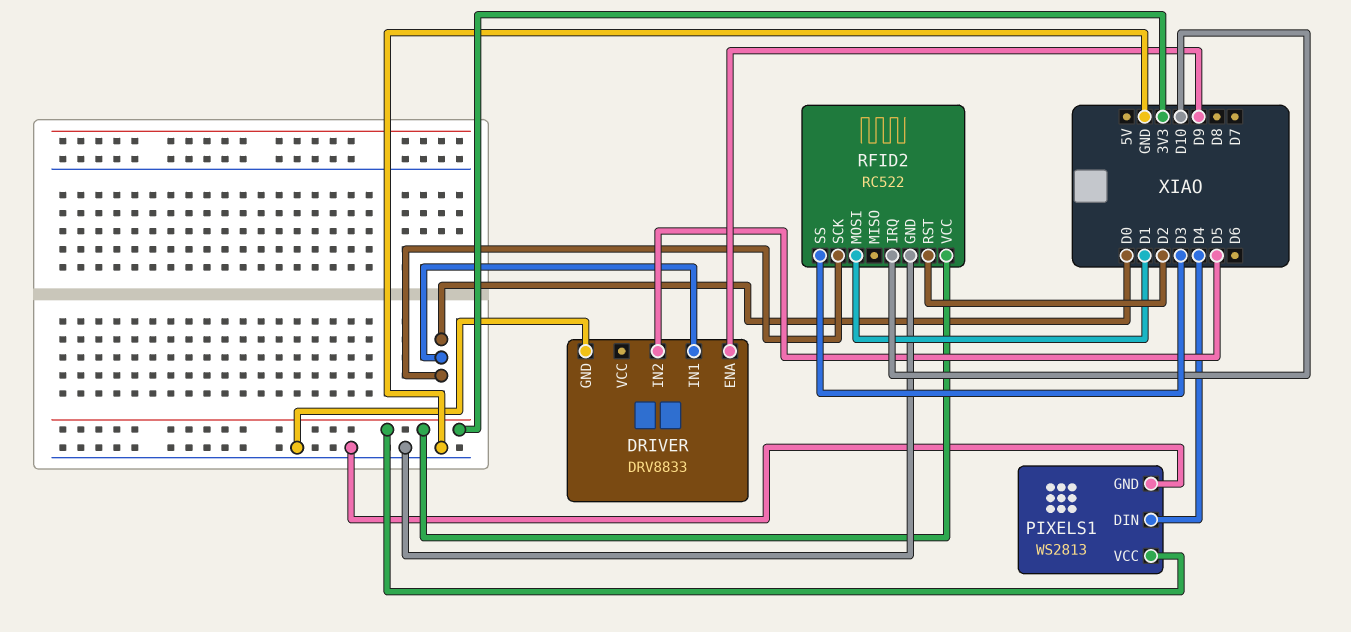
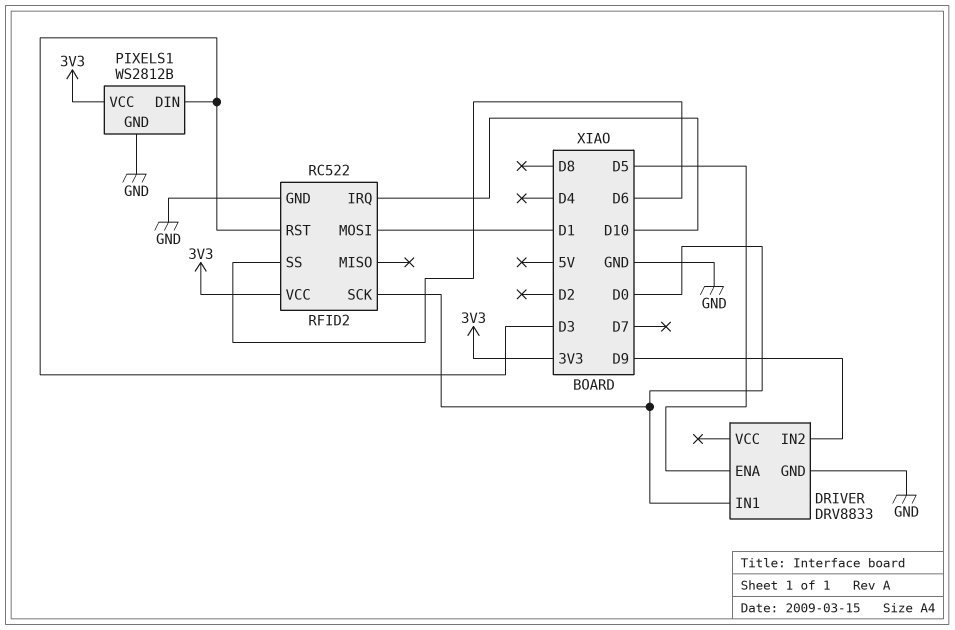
DRIVER pin ENA: D9 -> D5
DRIVER pin IN2: D5 -> D9
PIXELS1: WS2813 -> WS2812B
PIXELS1 pin DIN: D4 -> D3
RFID2 pin RST: D2 -> D3
RFID2 pin SS: D3 -> D6

